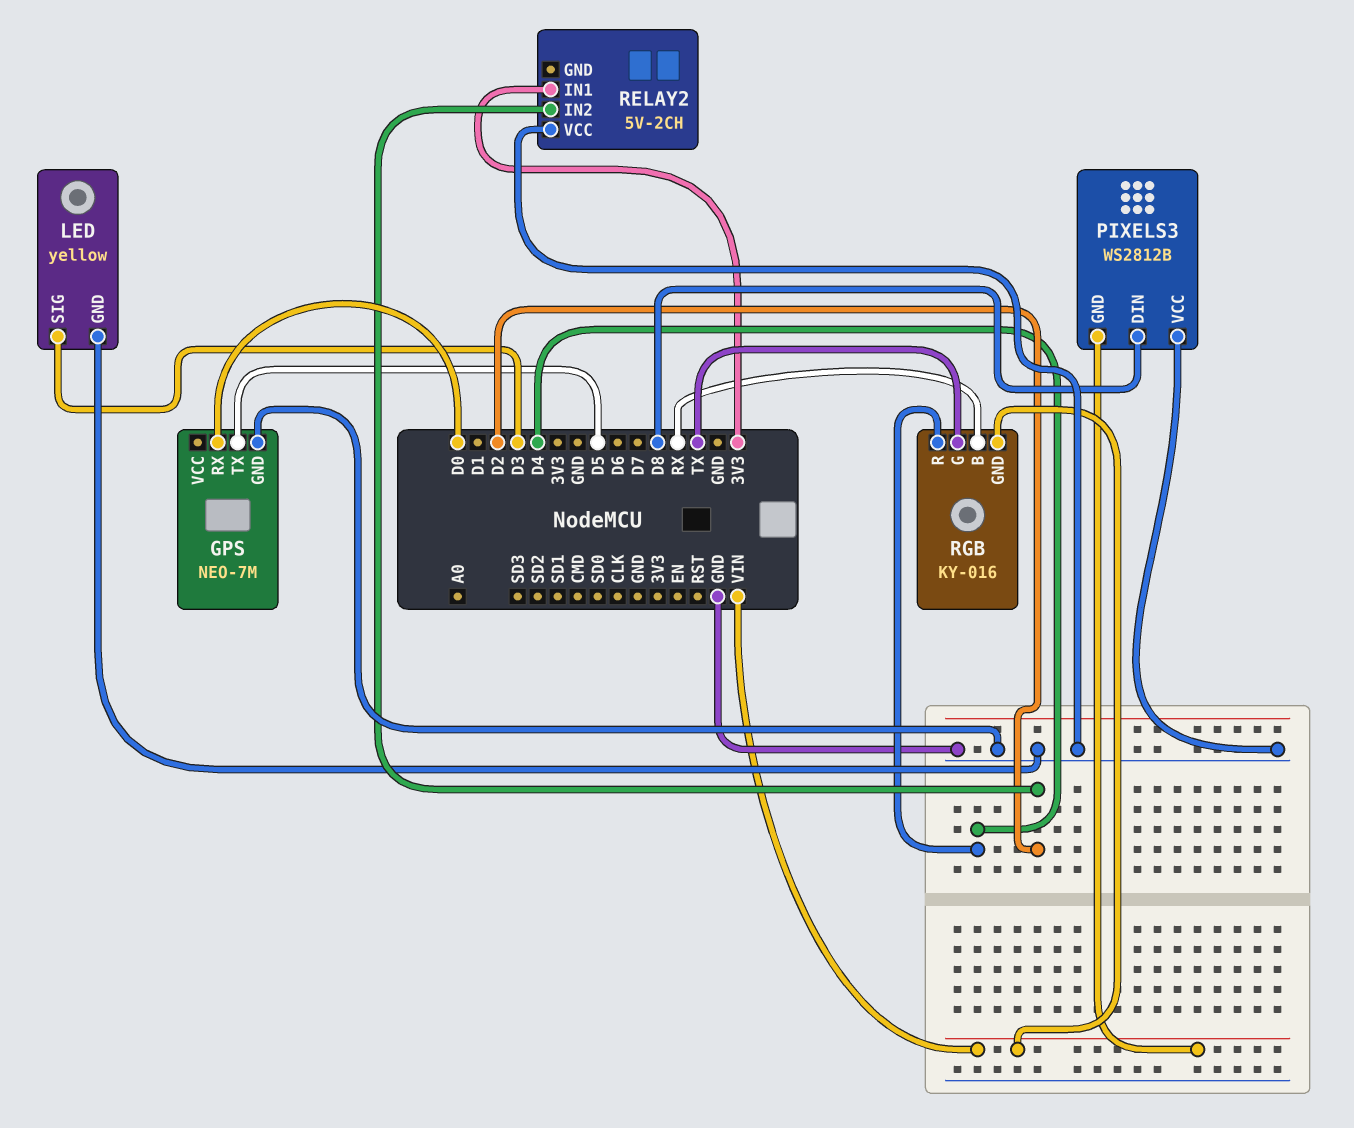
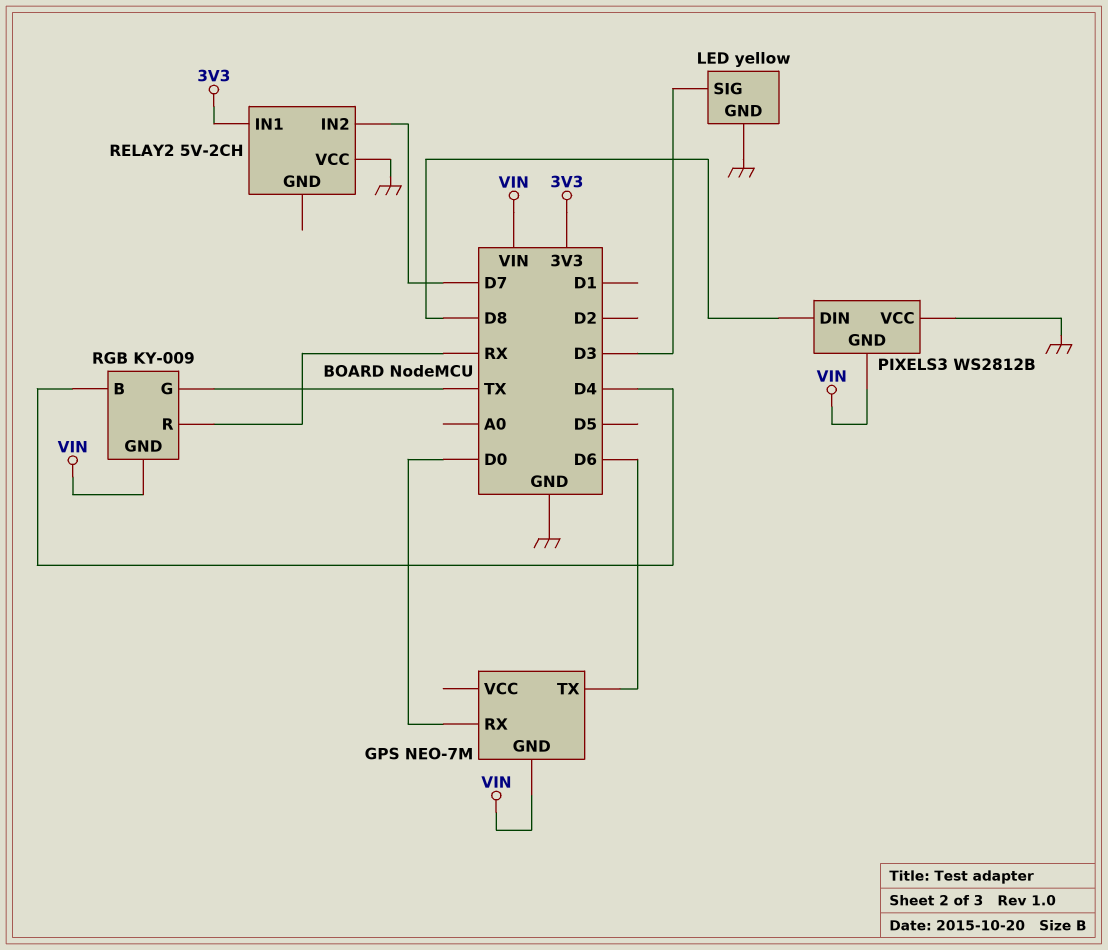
GPS pin GND: GND -> VIN
GPS pin TX: D5 -> D6
RELAY2 pin IN2: D2 -> D7
RGB: KY-016 -> KY-009
RGB pin B: RX -> D4
RGB pin R: D4 -> RX

